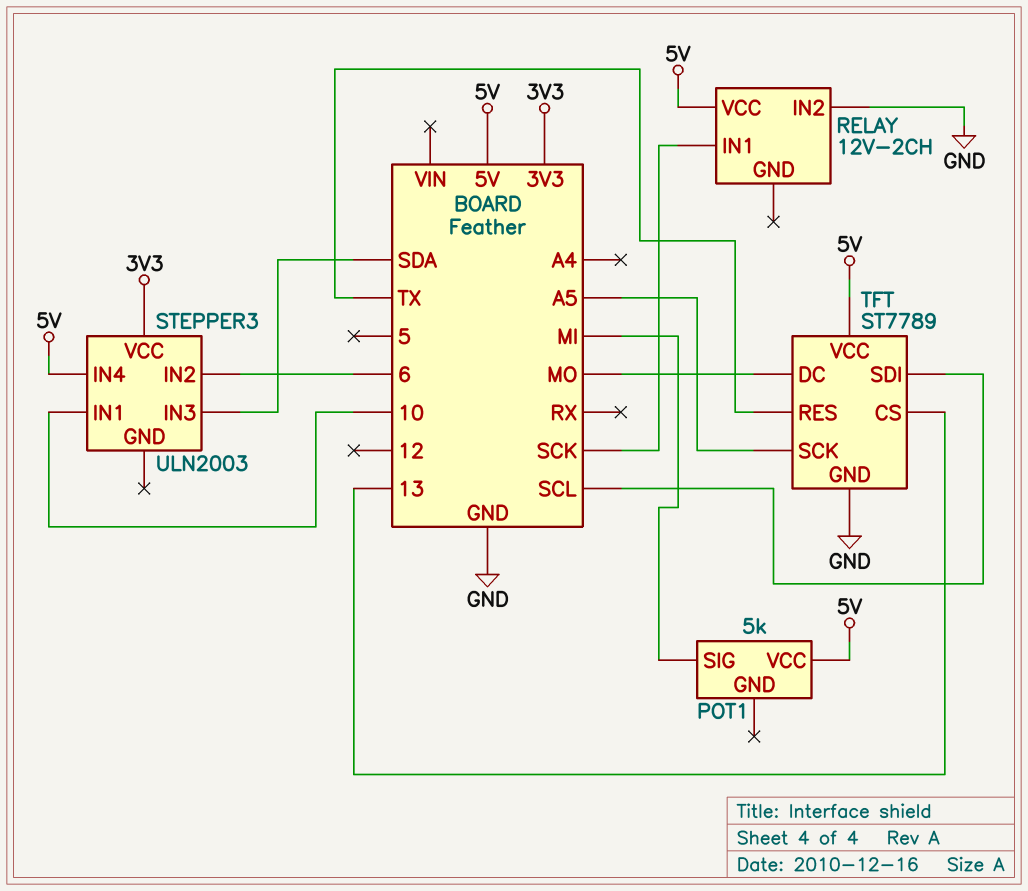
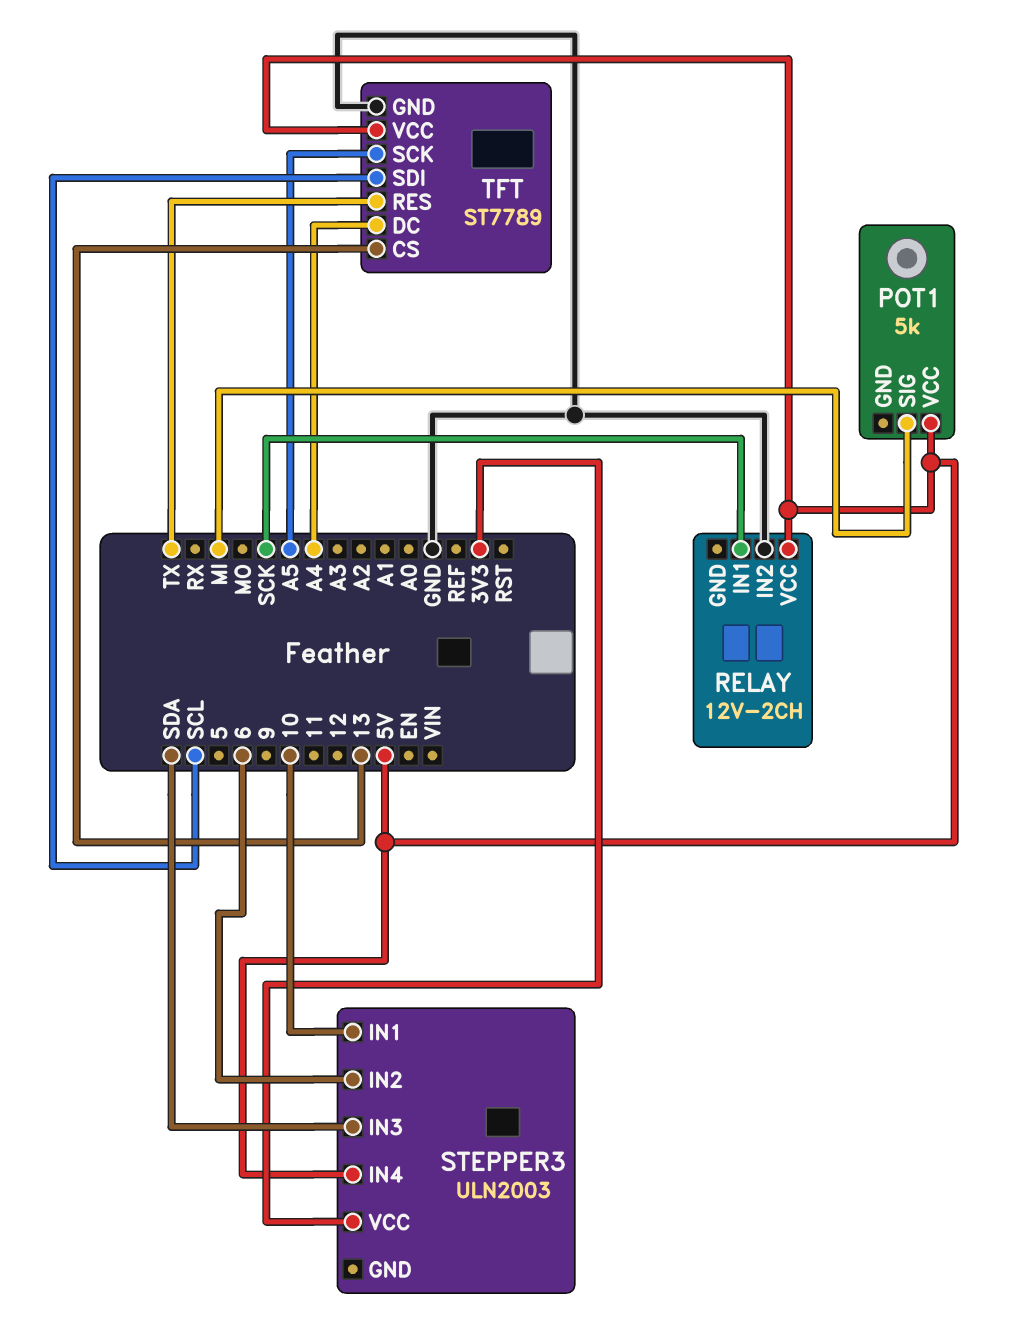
TFT pin DC: MO -> A4

